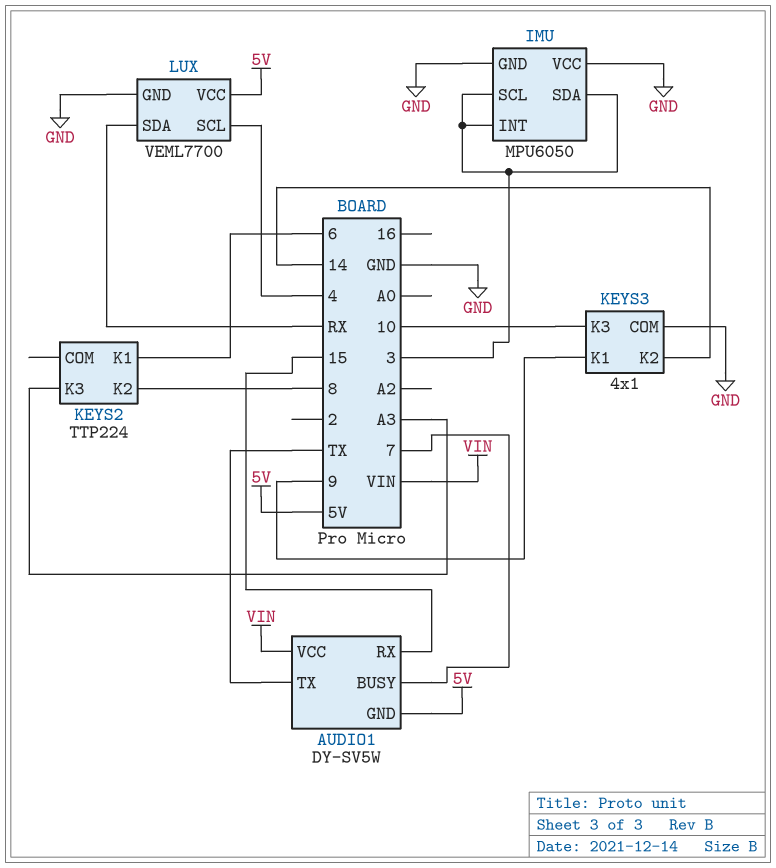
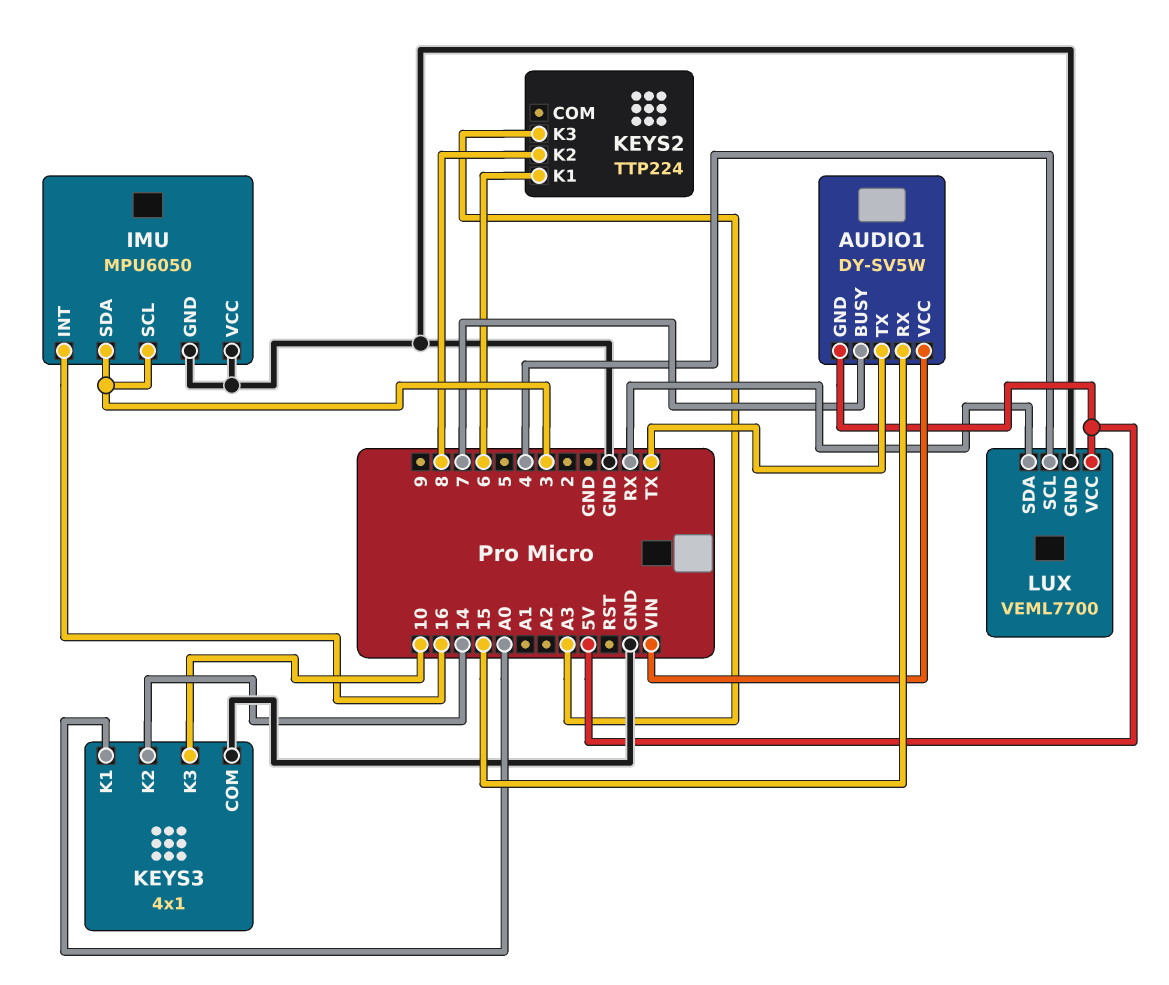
IMU pin INT: 3 -> 16
KEYS3 pin K1: 9 -> A0

